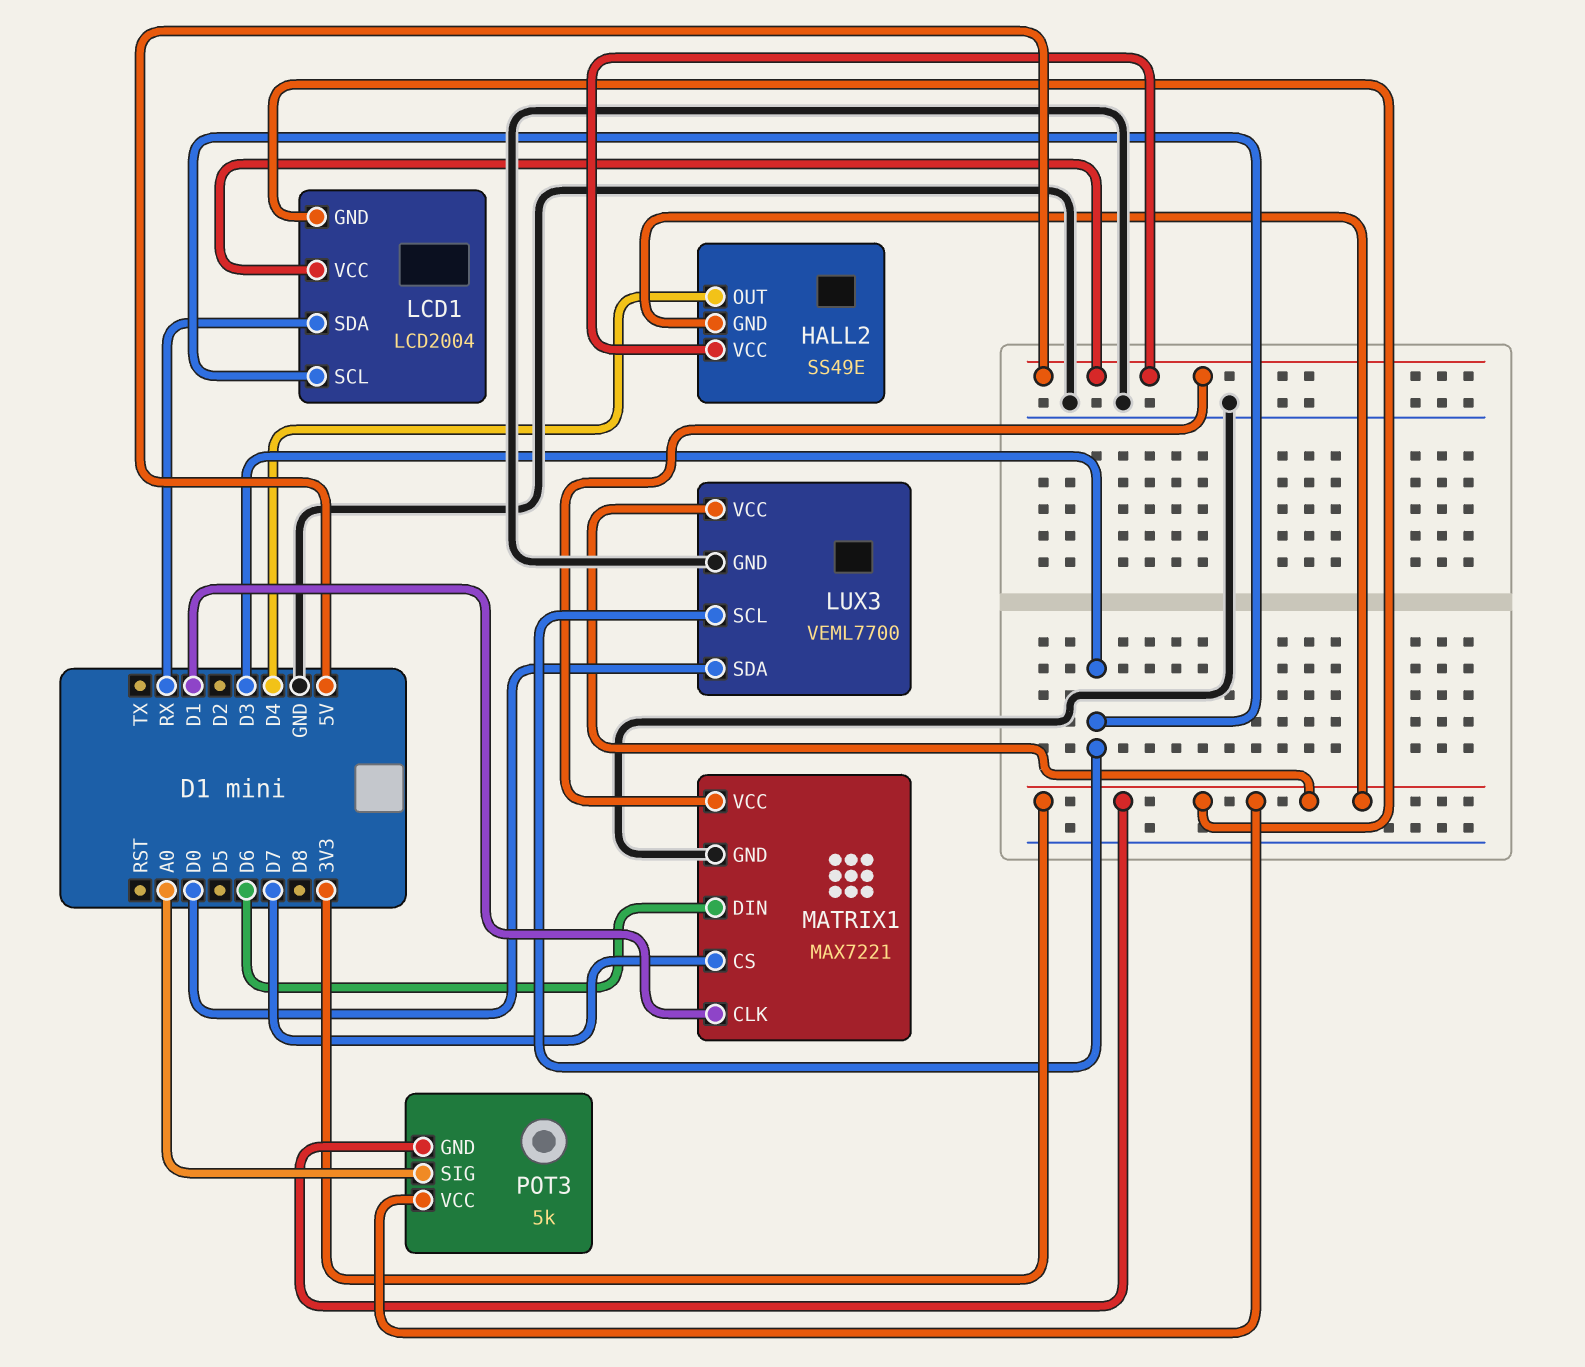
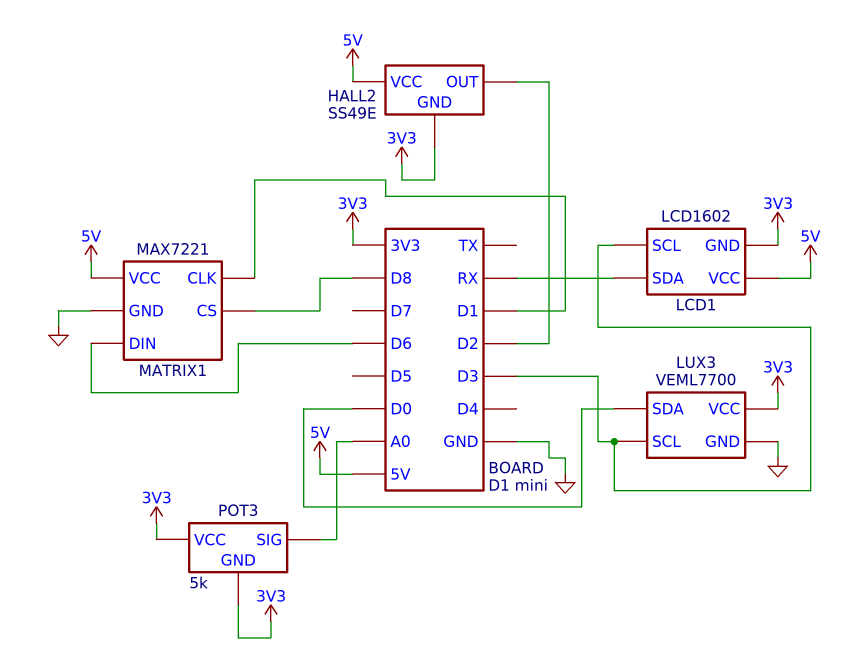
HALL2 pin OUT: D4 -> D2
LCD1: LCD2004 -> LCD1602
MATRIX1 pin CS: D7 -> D8

